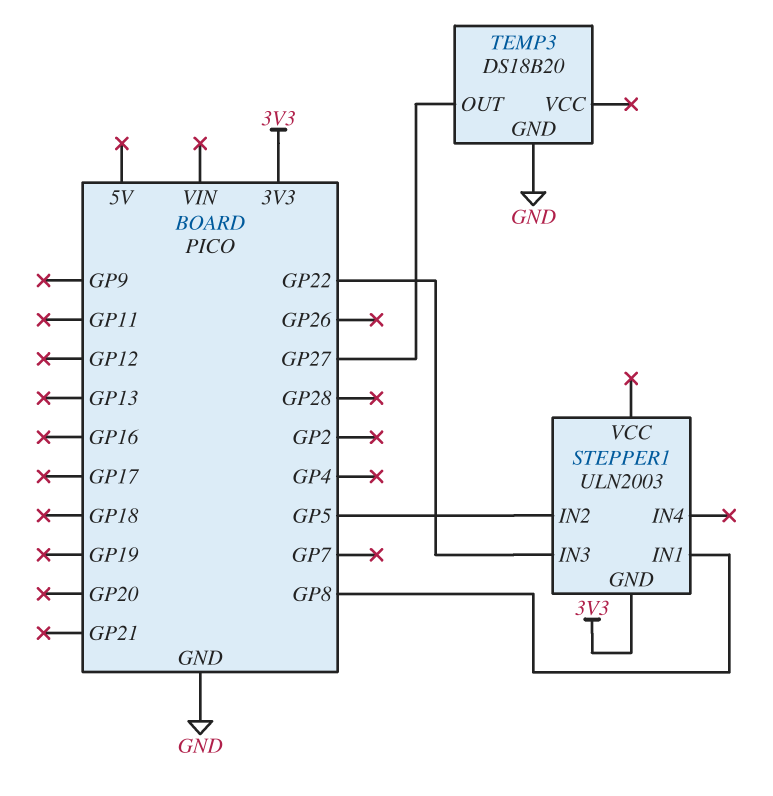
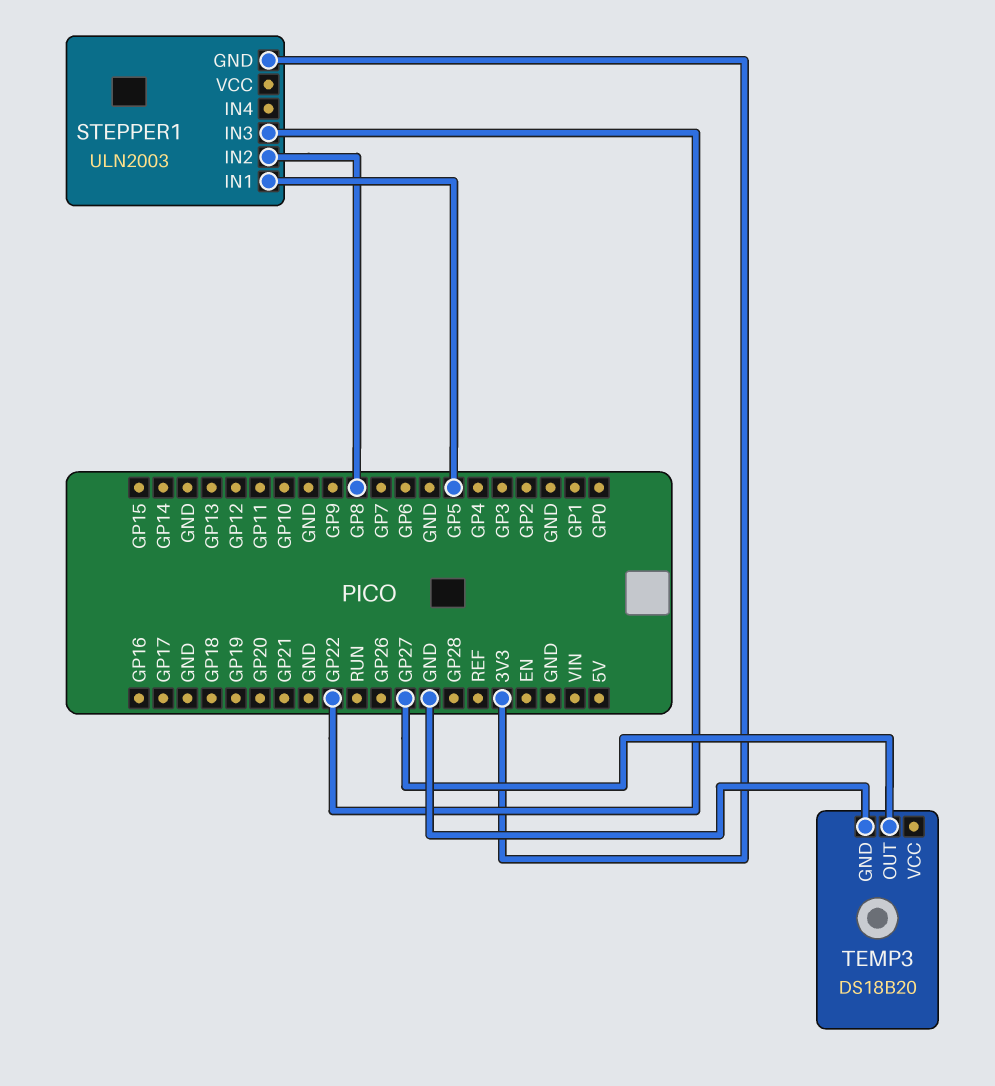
STEPPER1 pin IN1: GP8 -> GP5
STEPPER1 pin IN2: GP5 -> GP8

